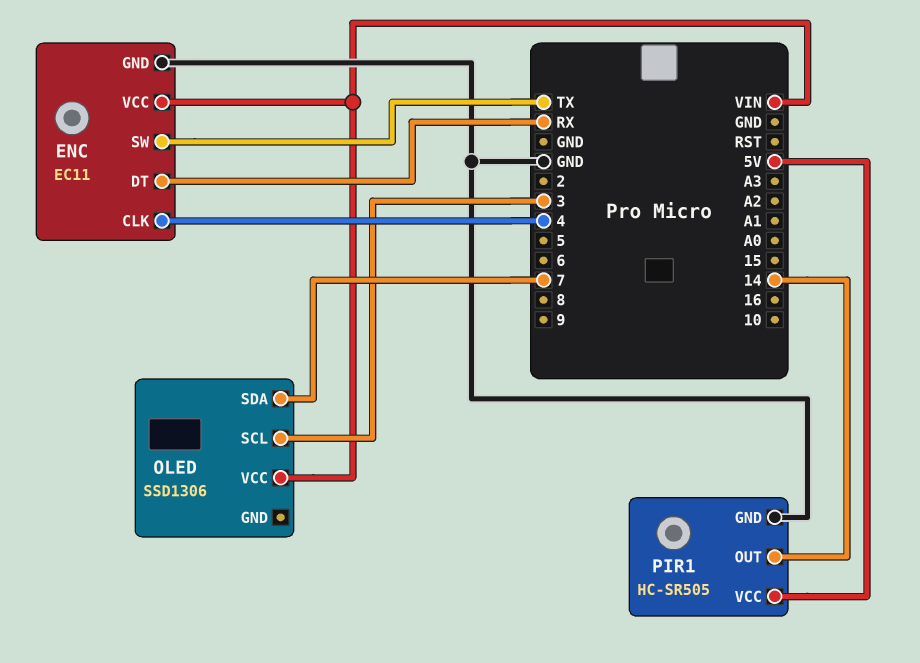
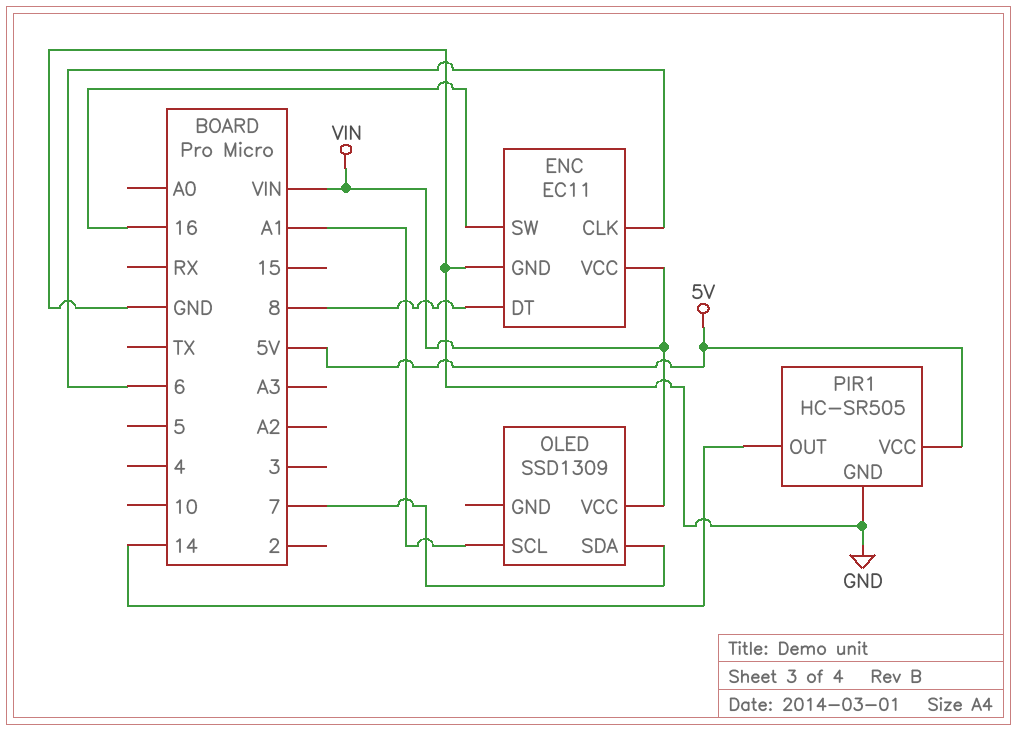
ENC pin CLK: 4 -> 6
ENC pin DT: RX -> 8
ENC pin SW: TX -> 16
OLED: SSD1306 -> SSD1309
OLED pin SCL: 3 -> A1

